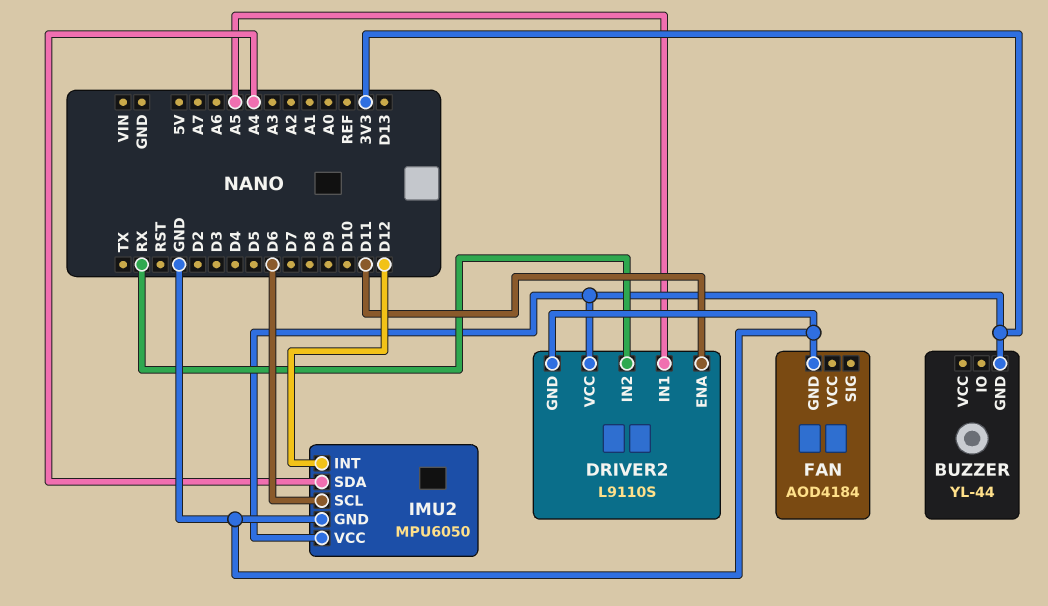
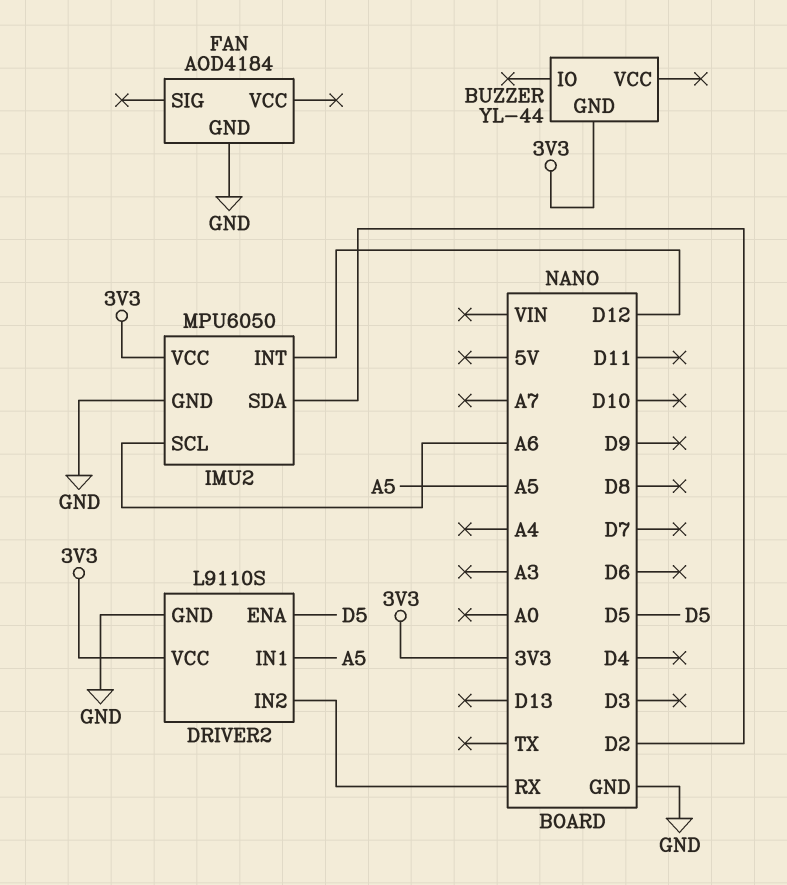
DRIVER2 pin ENA: D11 -> D5
IMU2 pin SCL: D6 -> A6
IMU2 pin SDA: A4 -> D2

